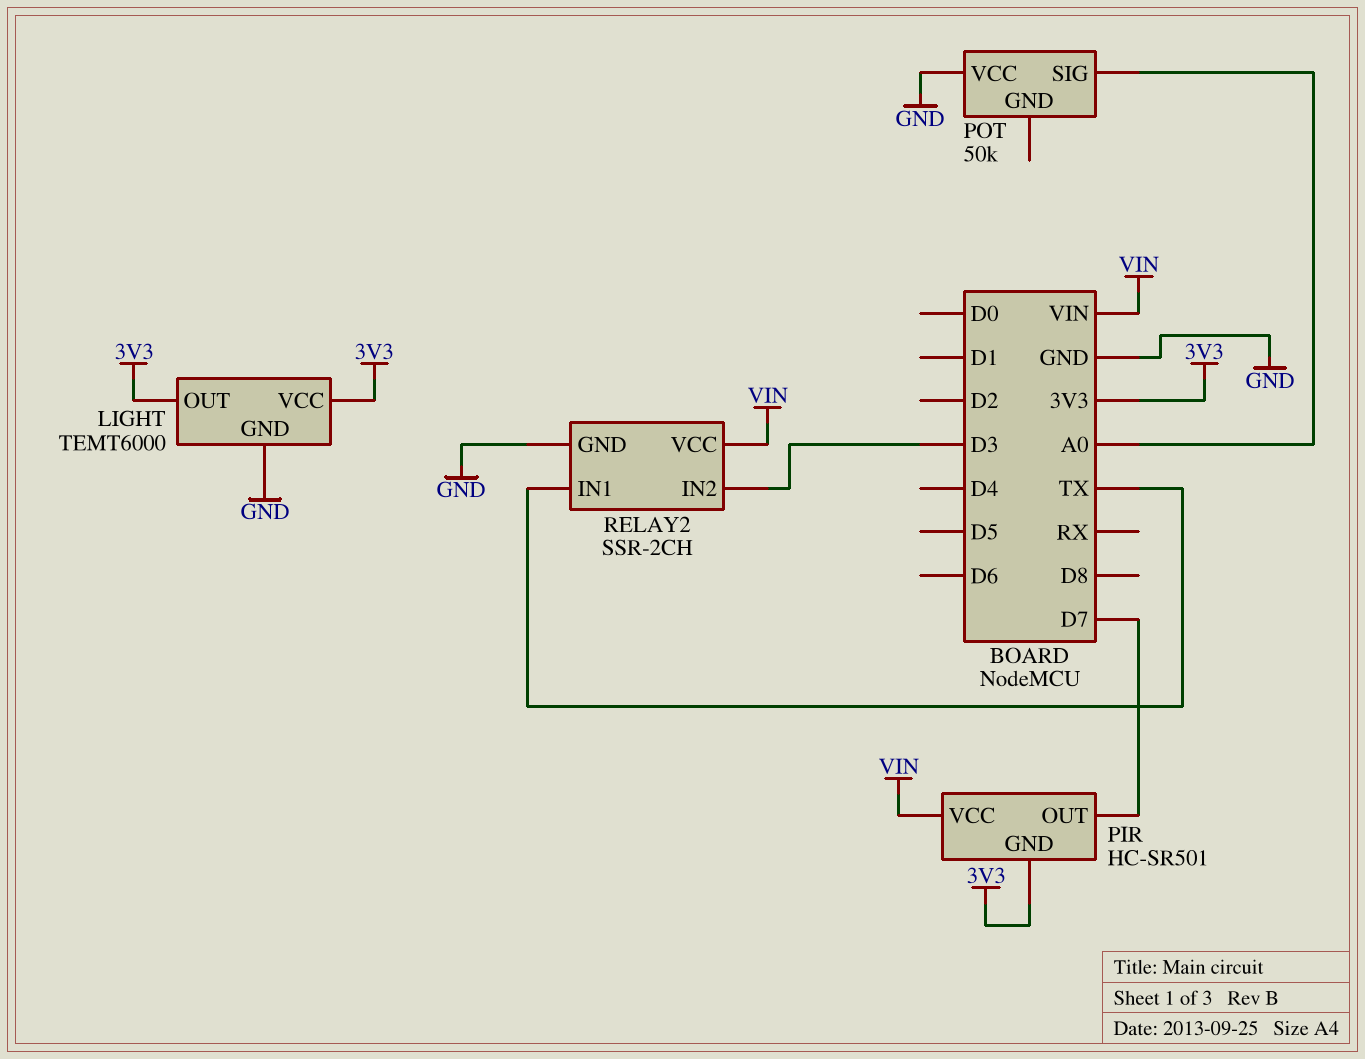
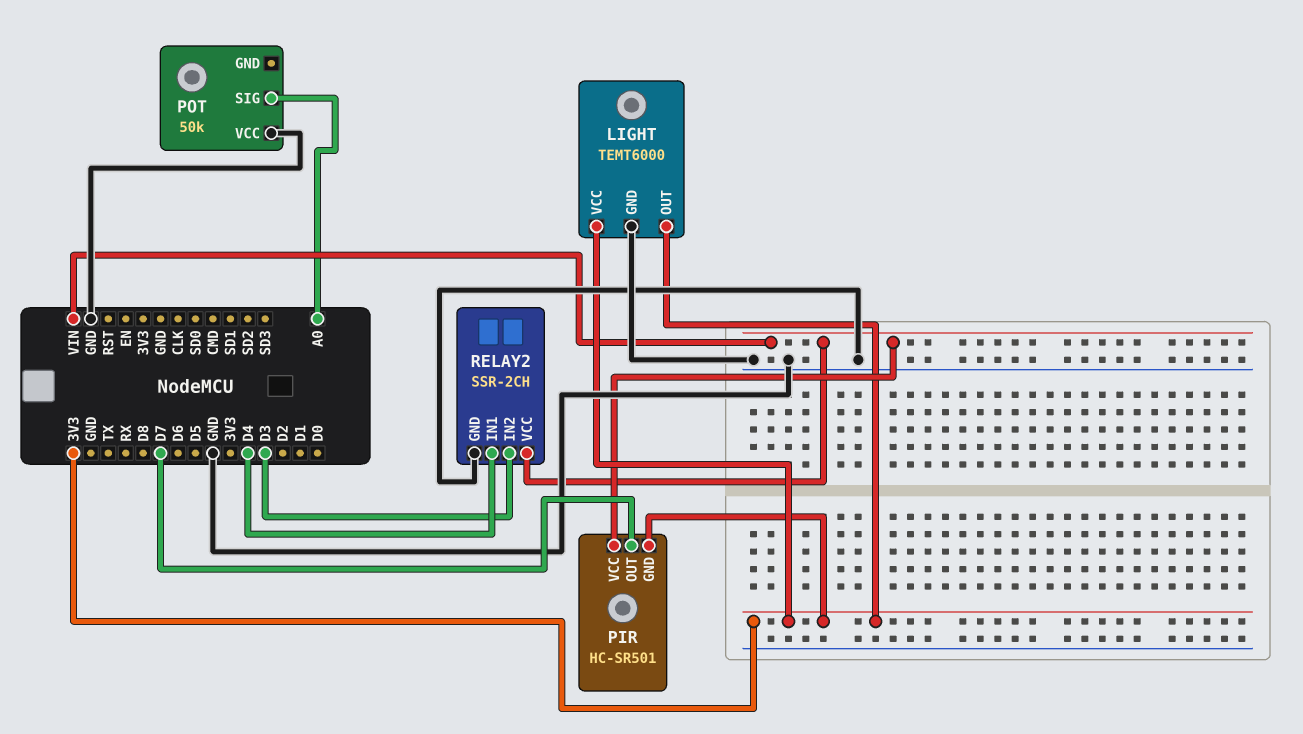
RELAY2 pin IN1: TX -> D4

